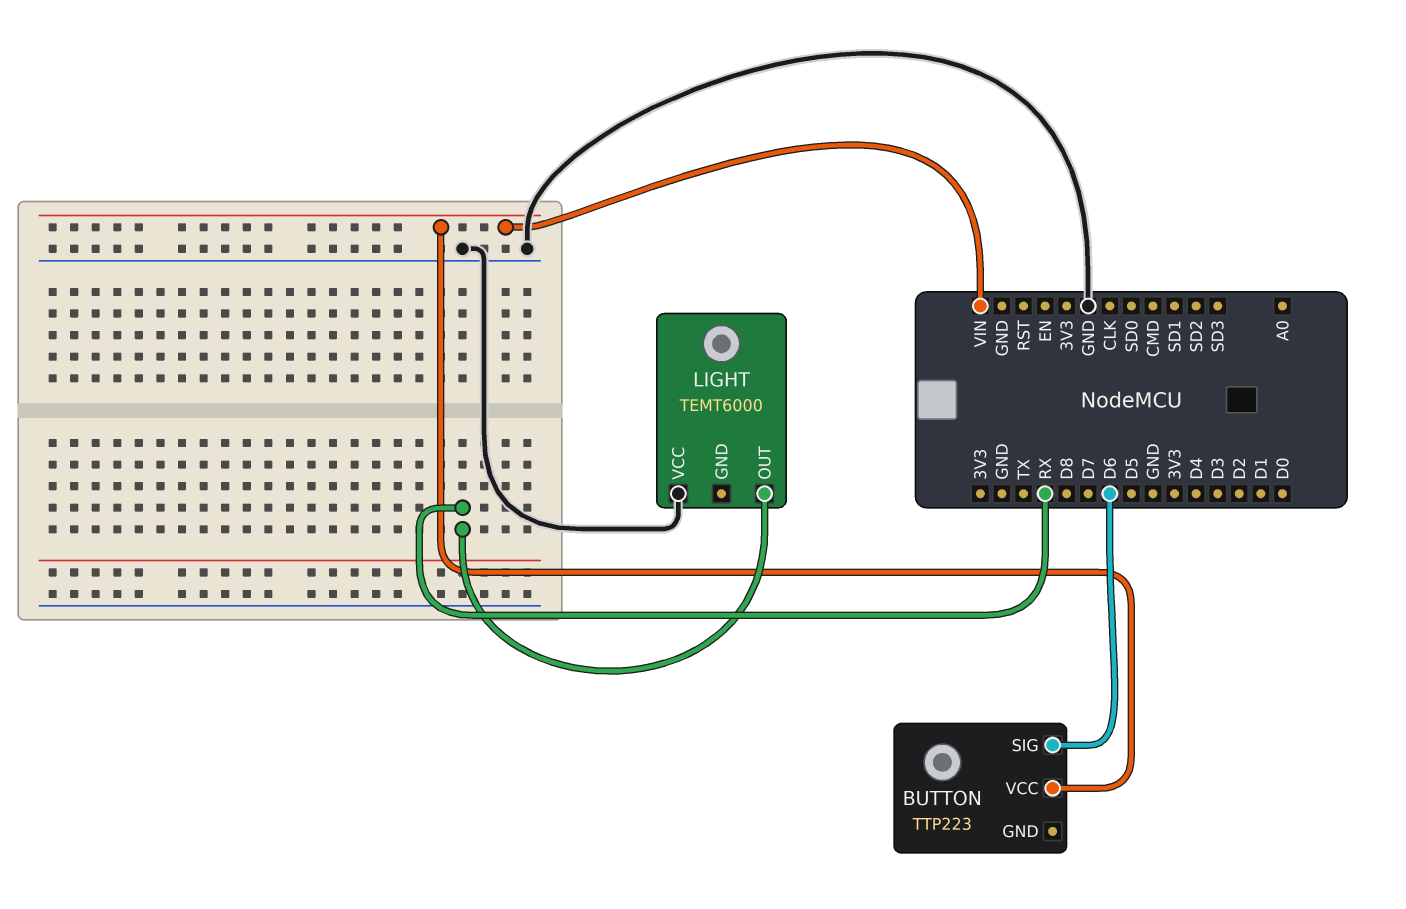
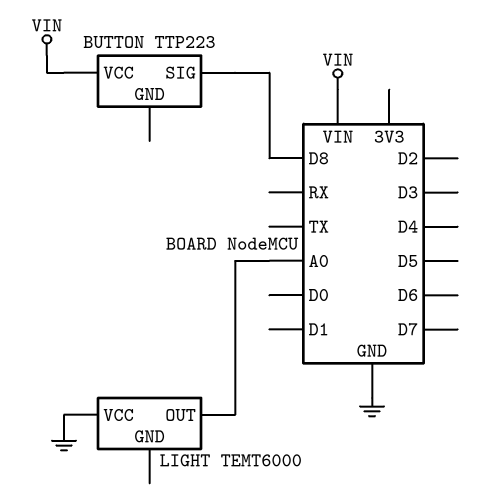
BUTTON pin SIG: D6 -> D8
LIGHT pin OUT: RX -> A0

